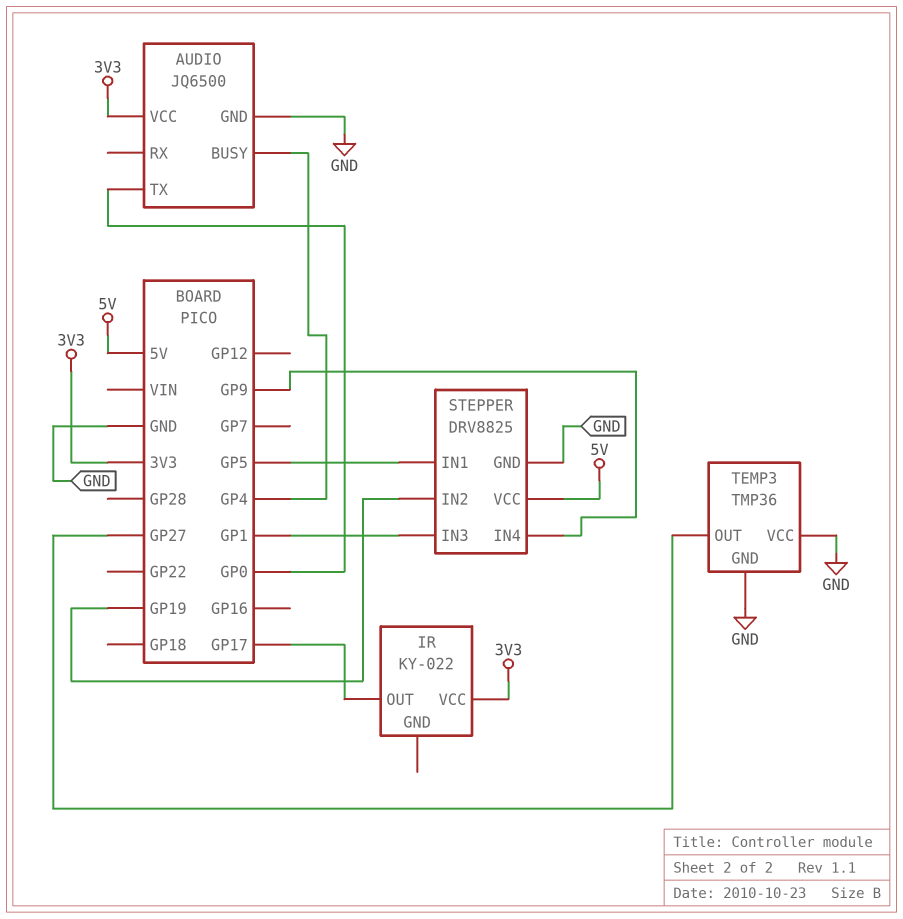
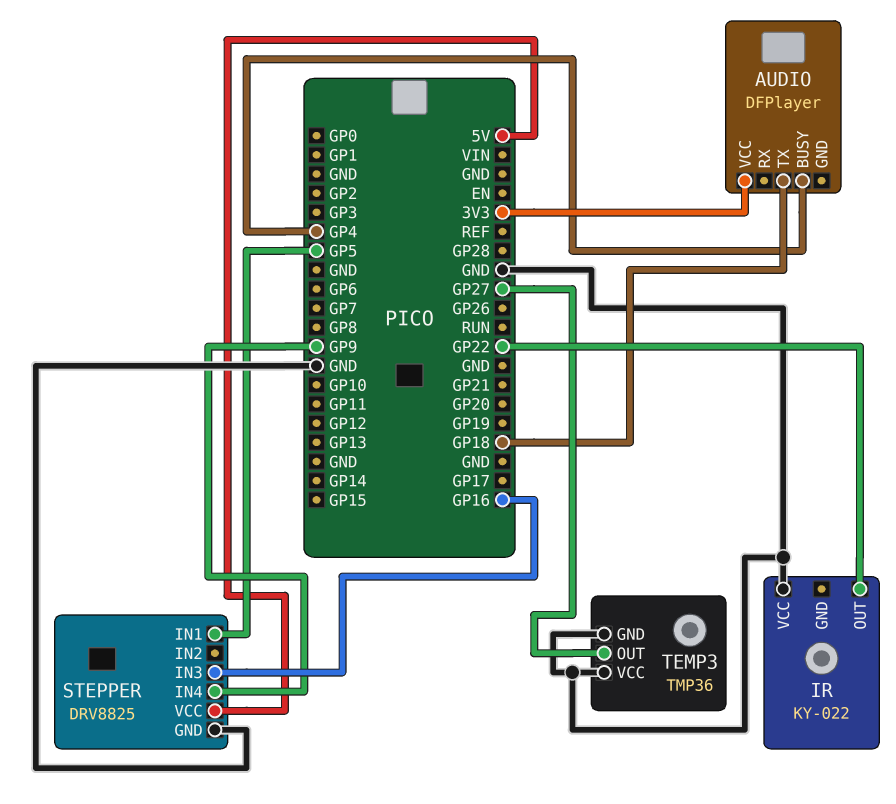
AUDIO: JQ6500 -> DFPlayer
AUDIO pin GND: GND -> none
AUDIO pin TX: GP0 -> GP18
IR pin OUT: GP17 -> GP22
IR pin VCC: 3V3 -> GND
STEPPER pin IN2: GP19 -> none
STEPPER pin IN3: GP1 -> GP16

